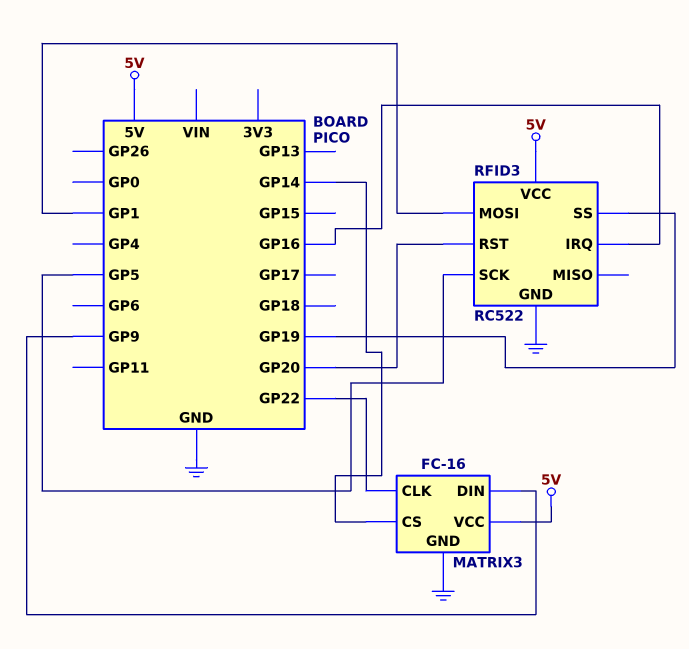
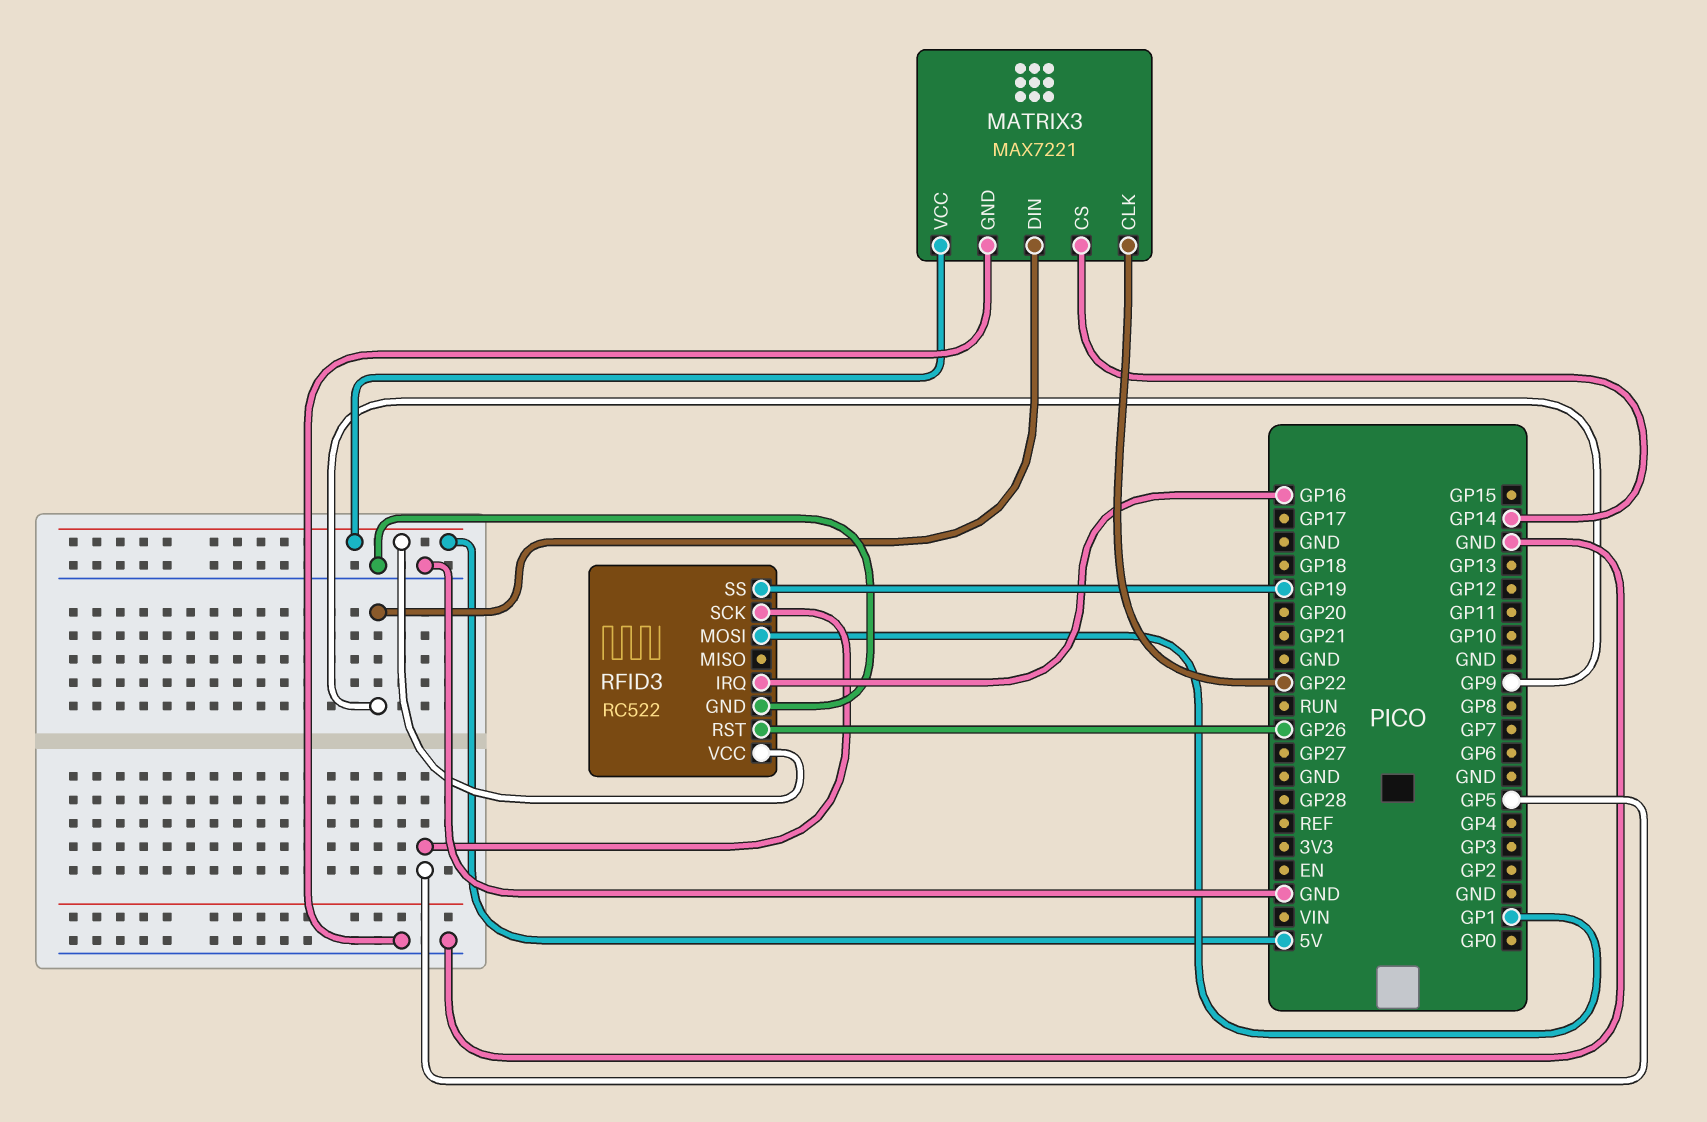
MATRIX3: FC-16 -> MAX7221
RFID3 pin RST: GP20 -> GP26

